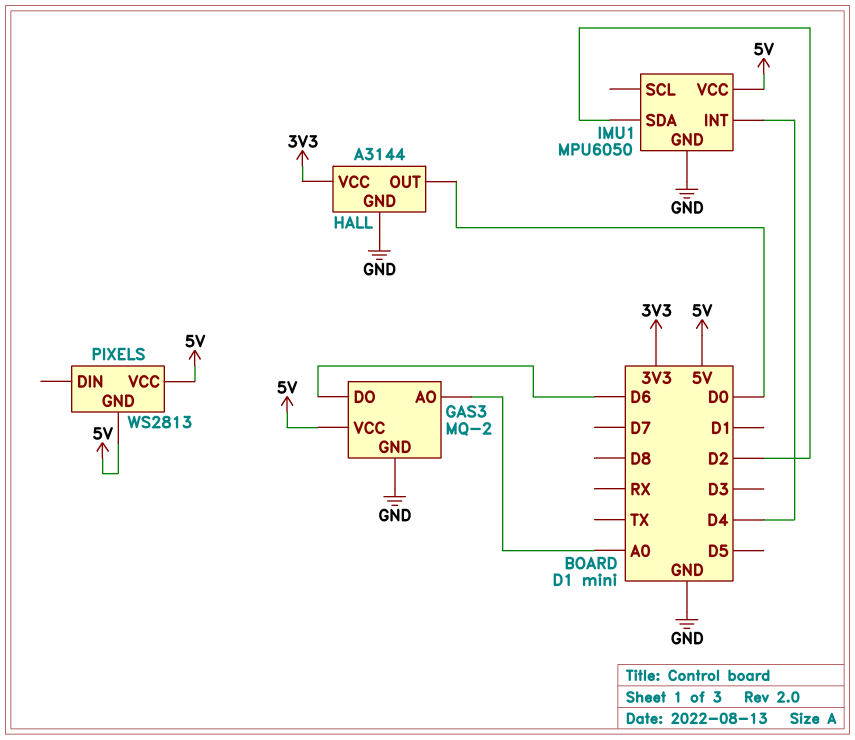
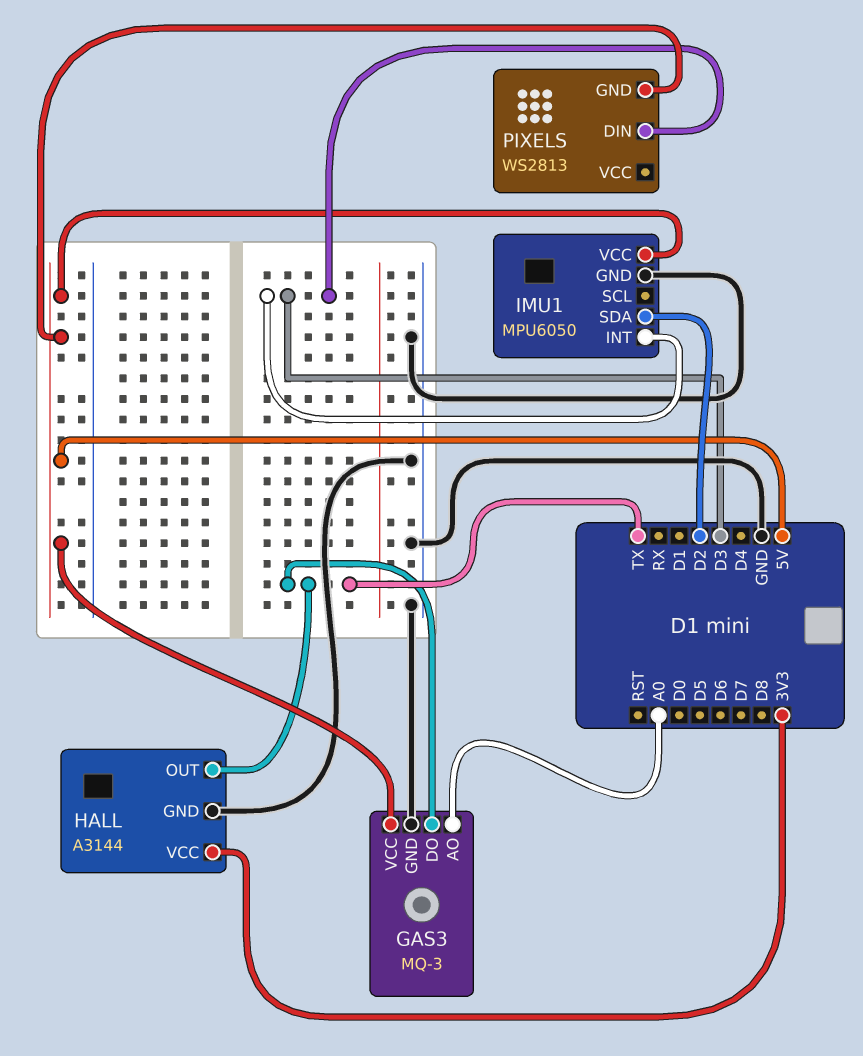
GAS3: MQ-2 -> MQ-3
GAS3 pin DO: D6 -> TX
HALL pin OUT: D0 -> TX
IMU1 pin INT: D4 -> D3
PIXELS pin DIN: none -> D3
PIXELS pin VCC: 5V -> none

